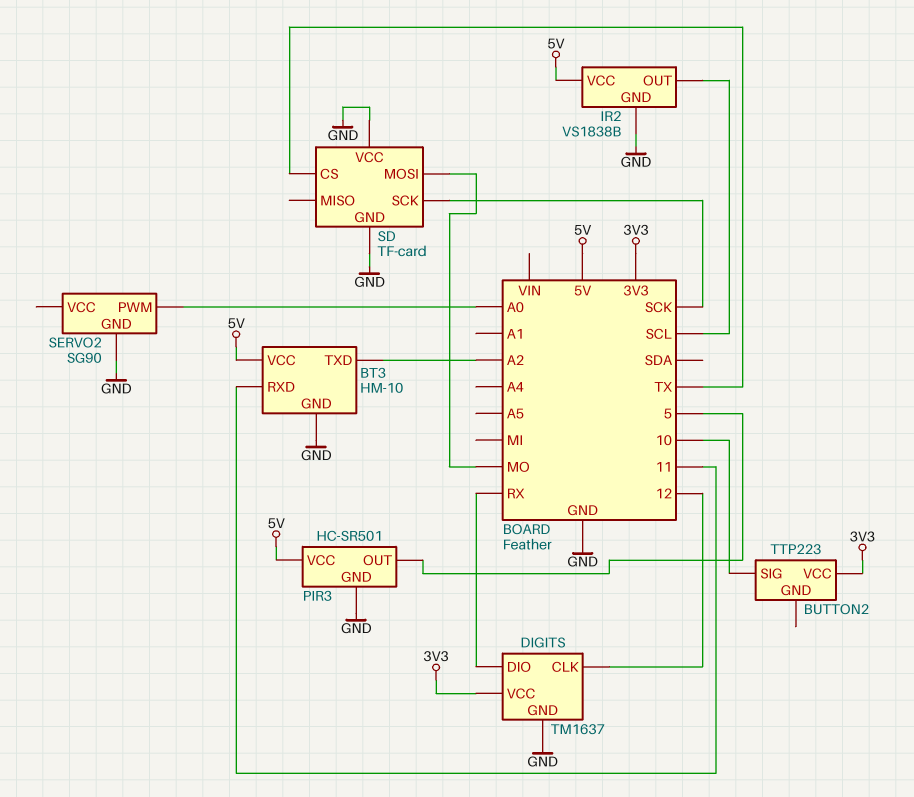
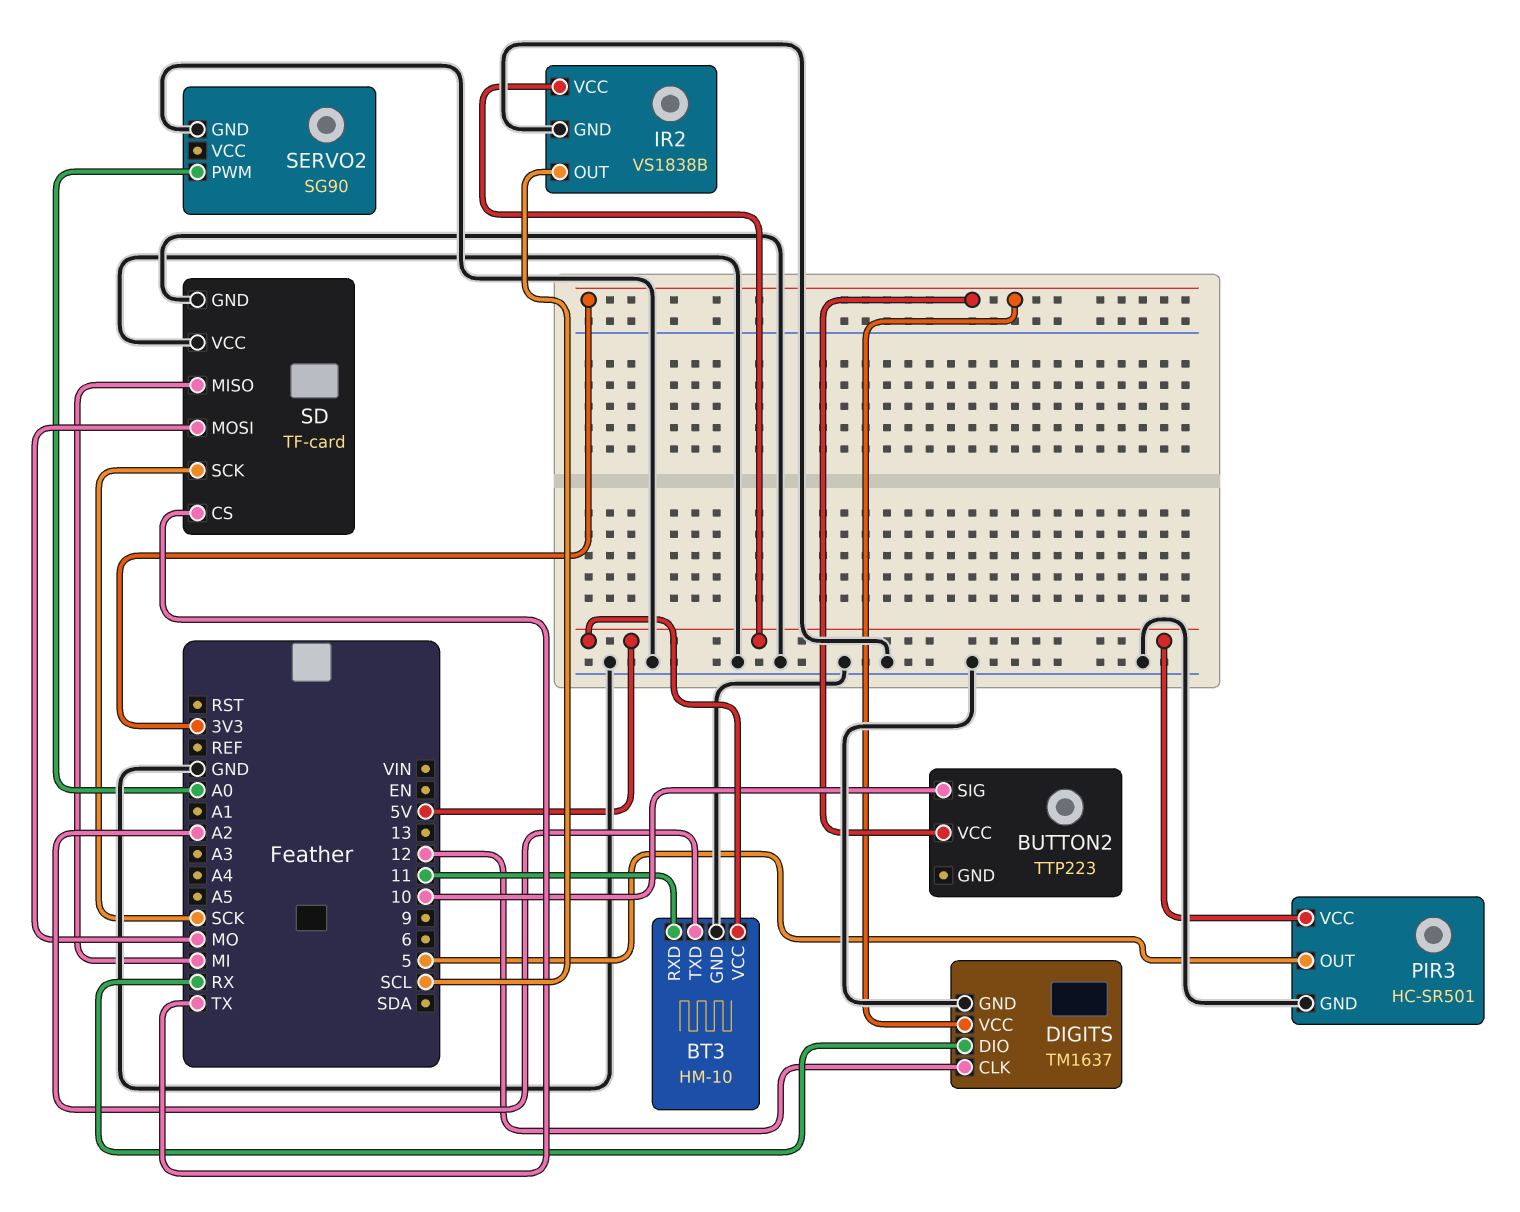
SD pin MISO: none -> MI

